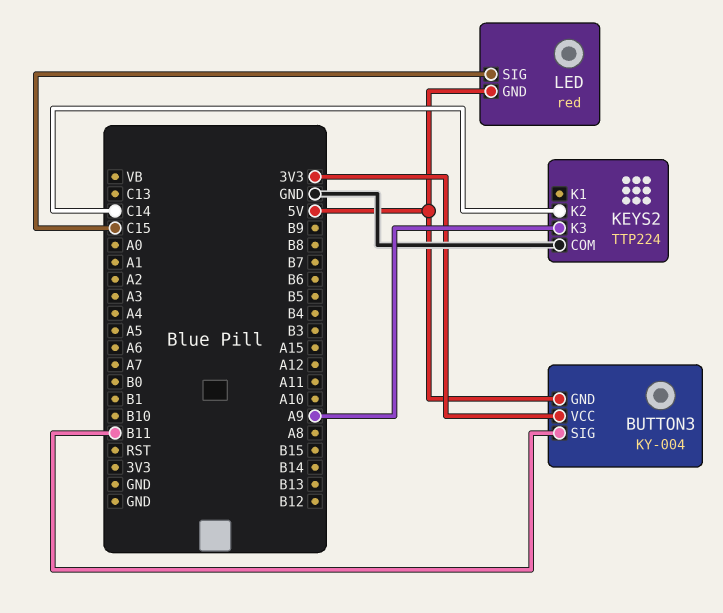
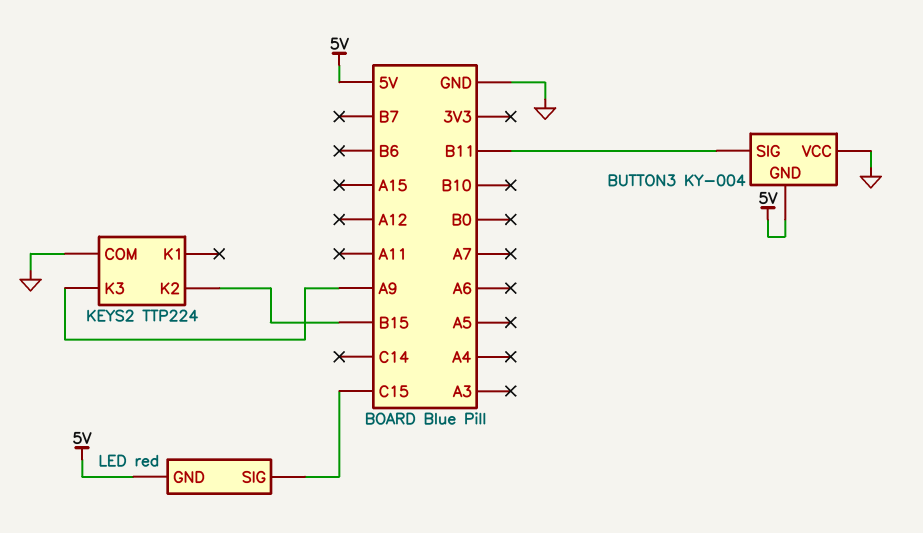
BUTTON3 pin VCC: 3V3 -> GND
KEYS2 pin K2: C14 -> B15

